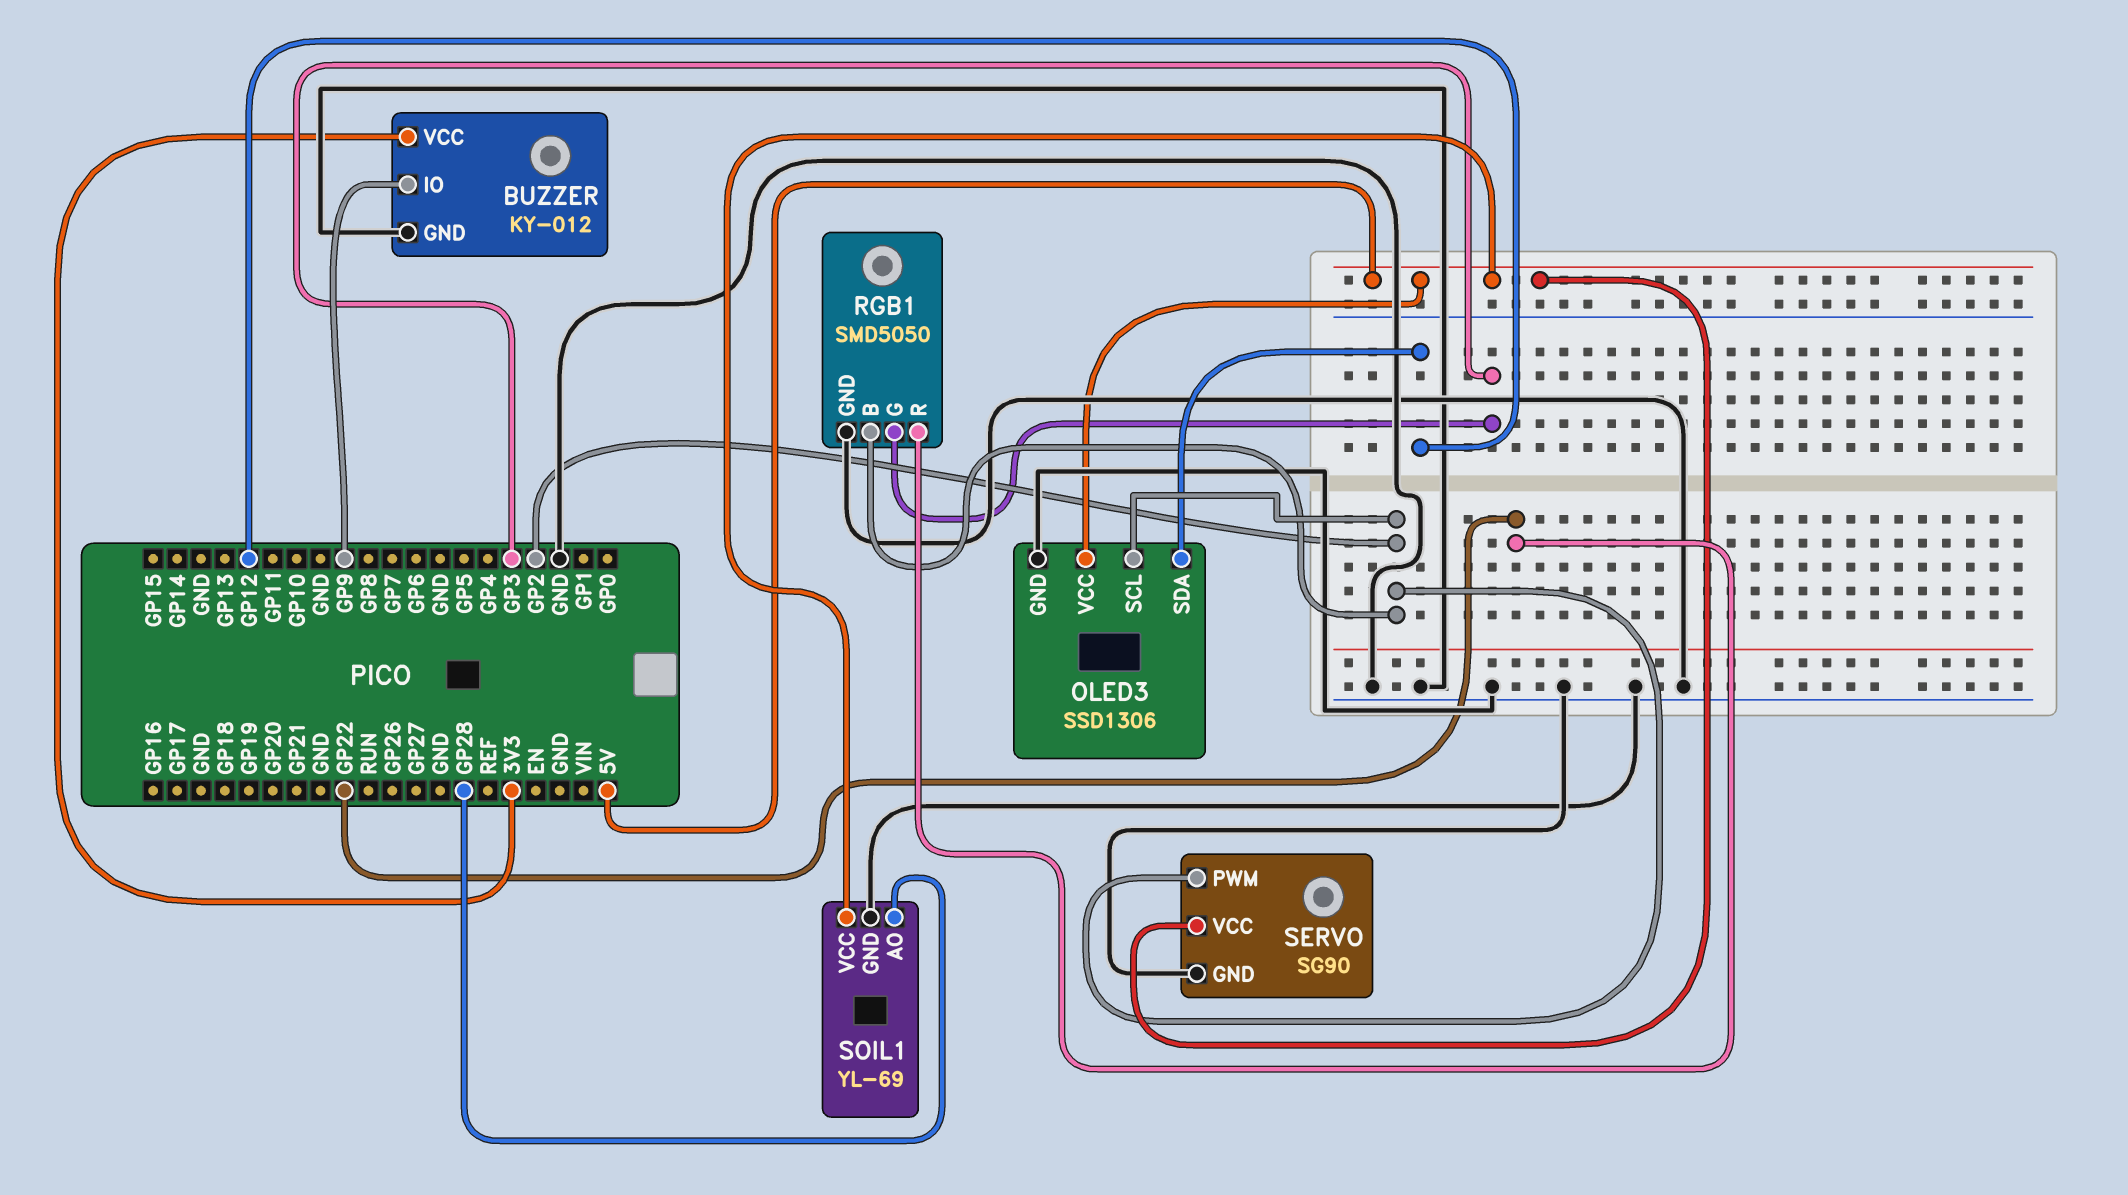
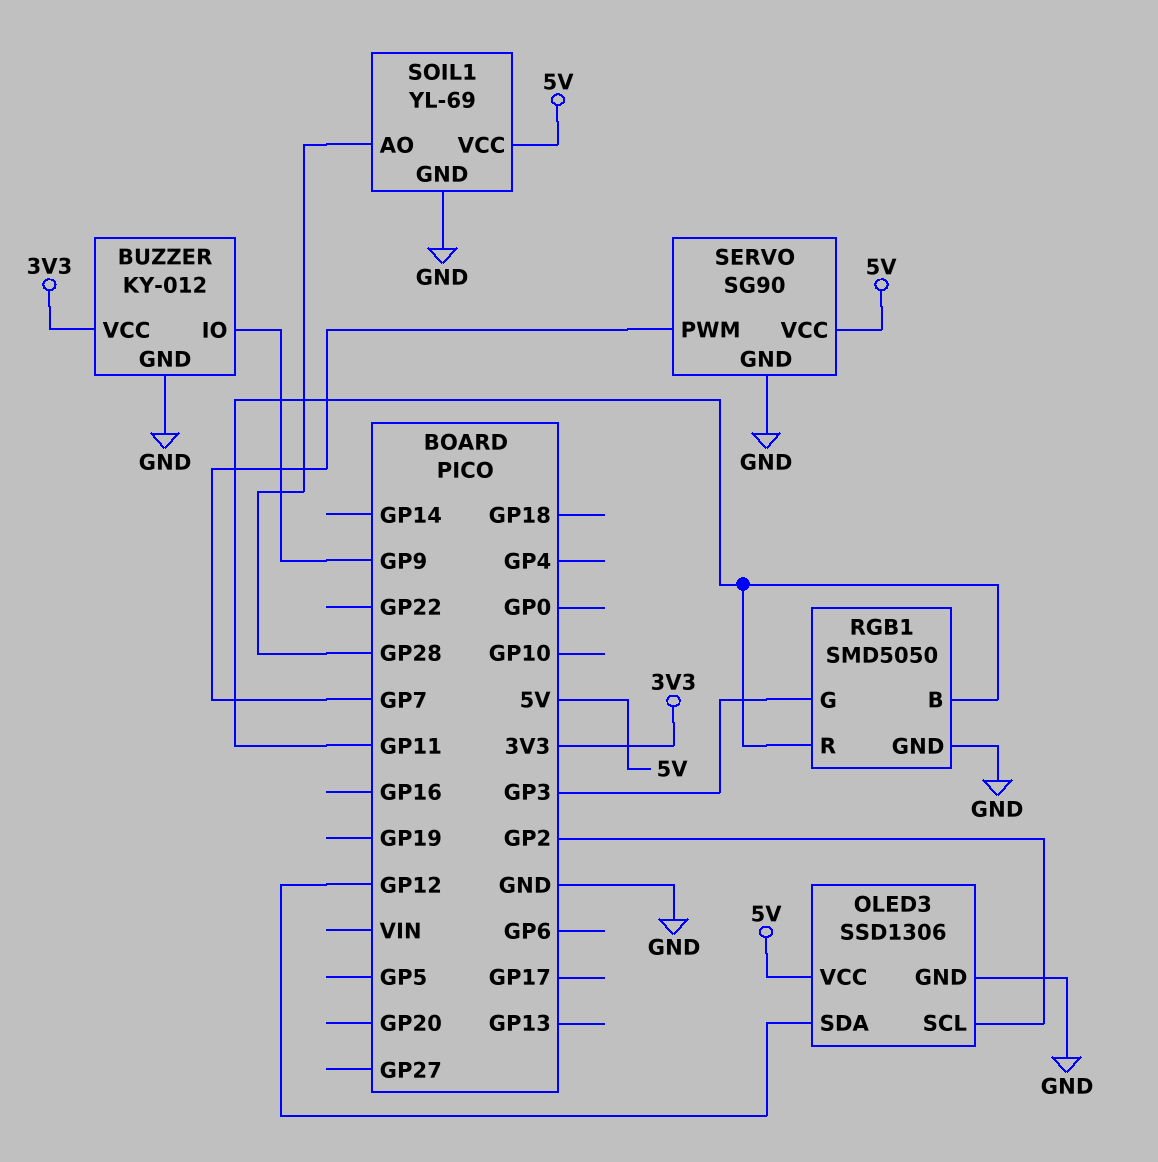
RGB1 pin B: GP2 -> GP11
RGB1 pin R: GP22 -> GP11
SERVO pin PWM: GP2 -> GP7

